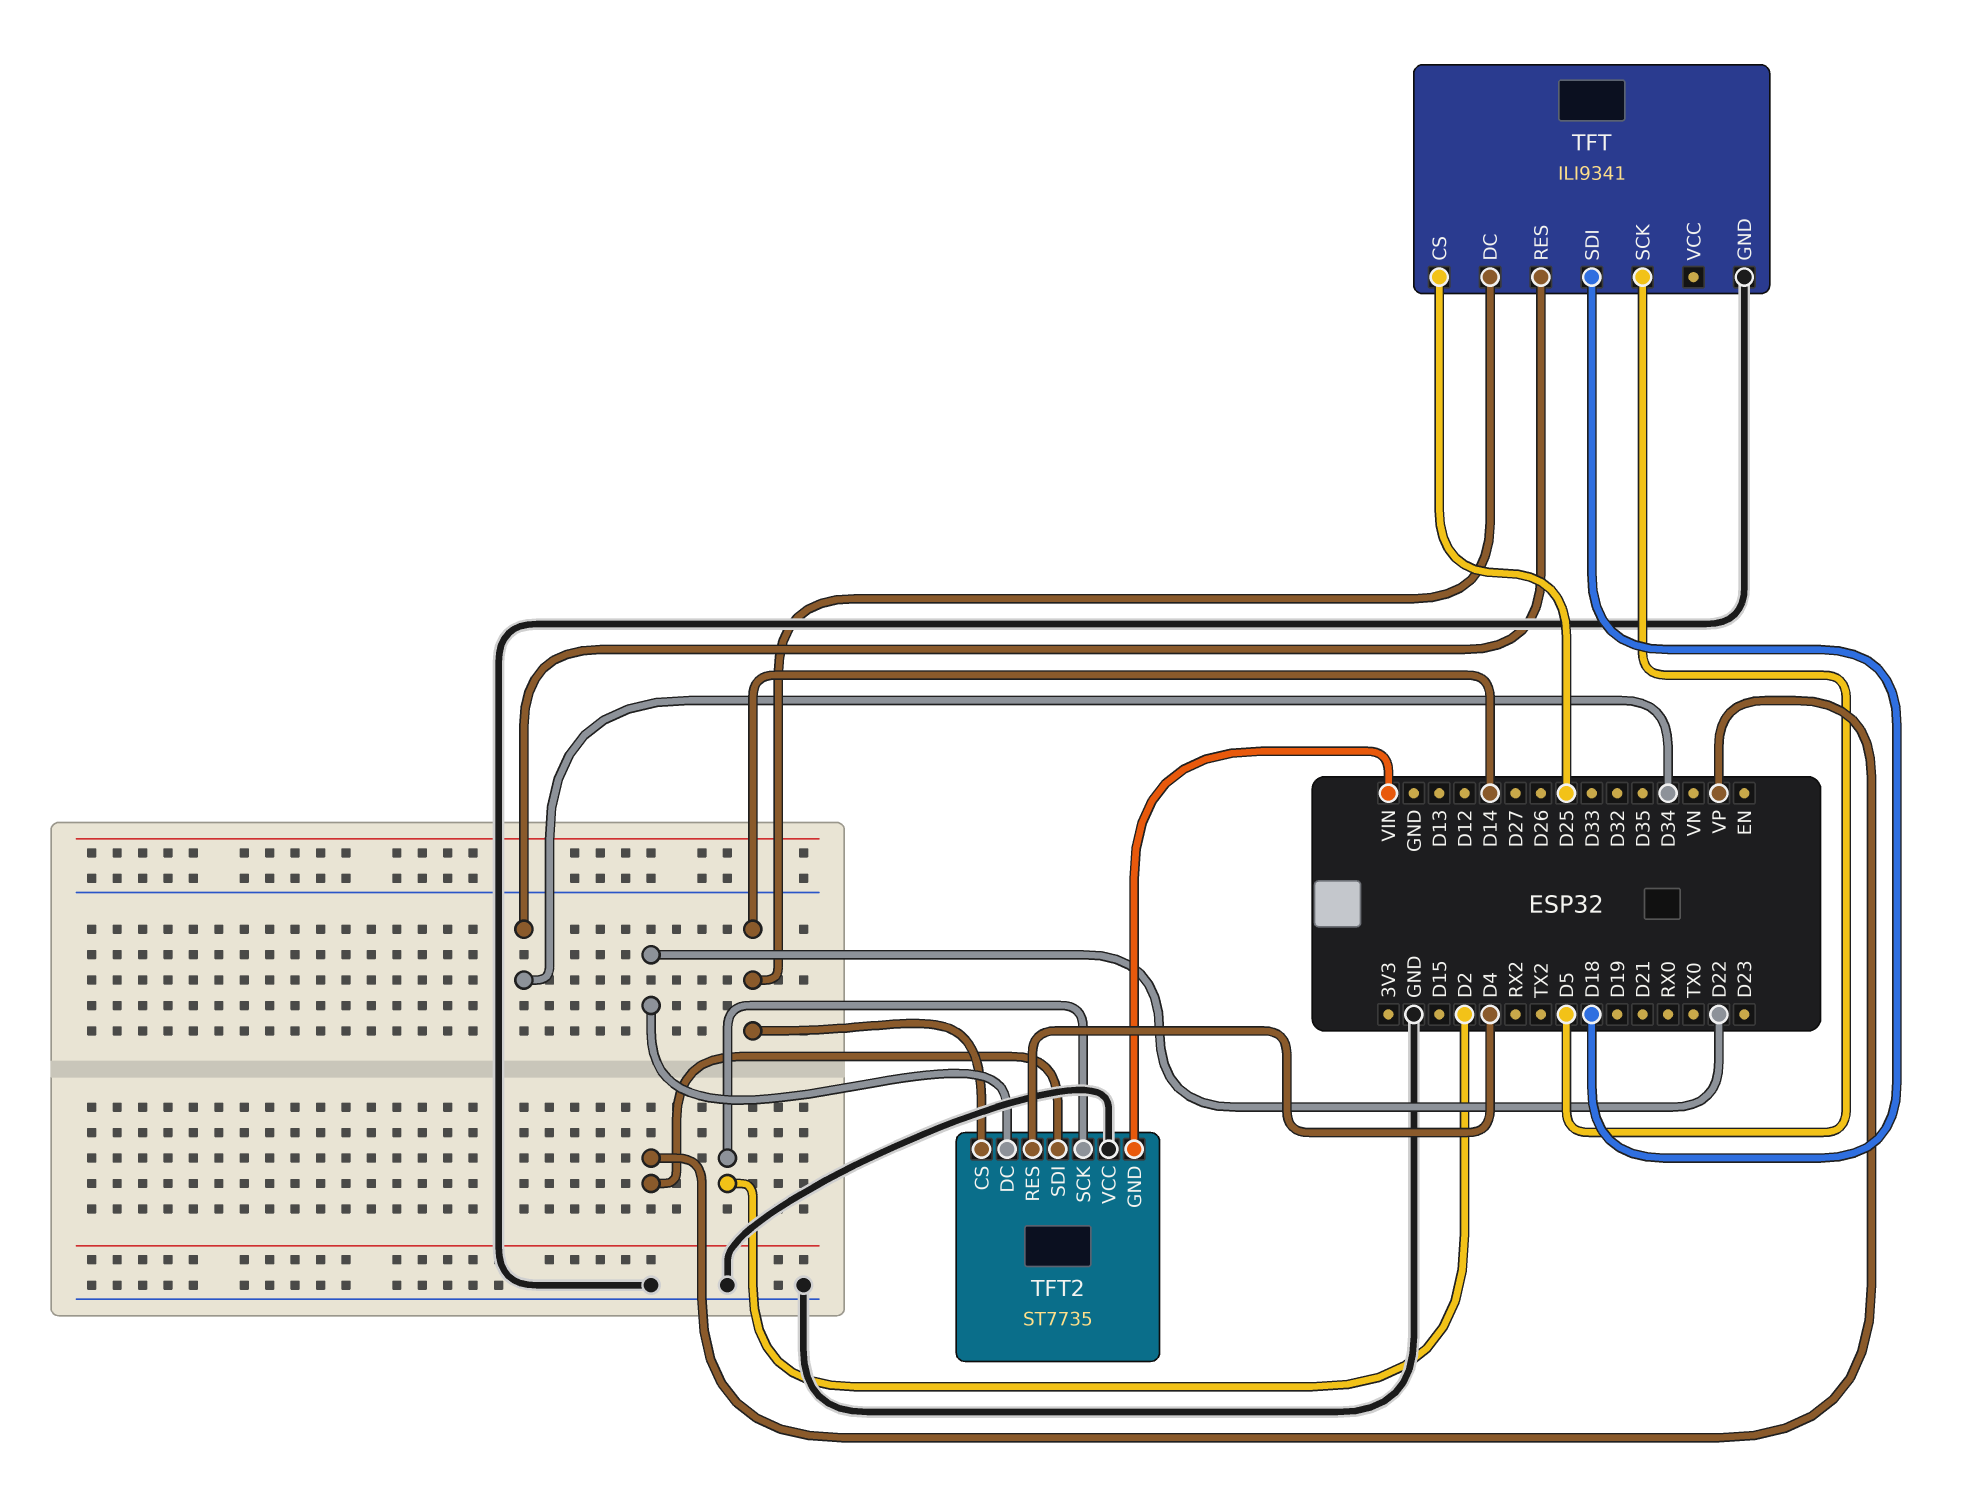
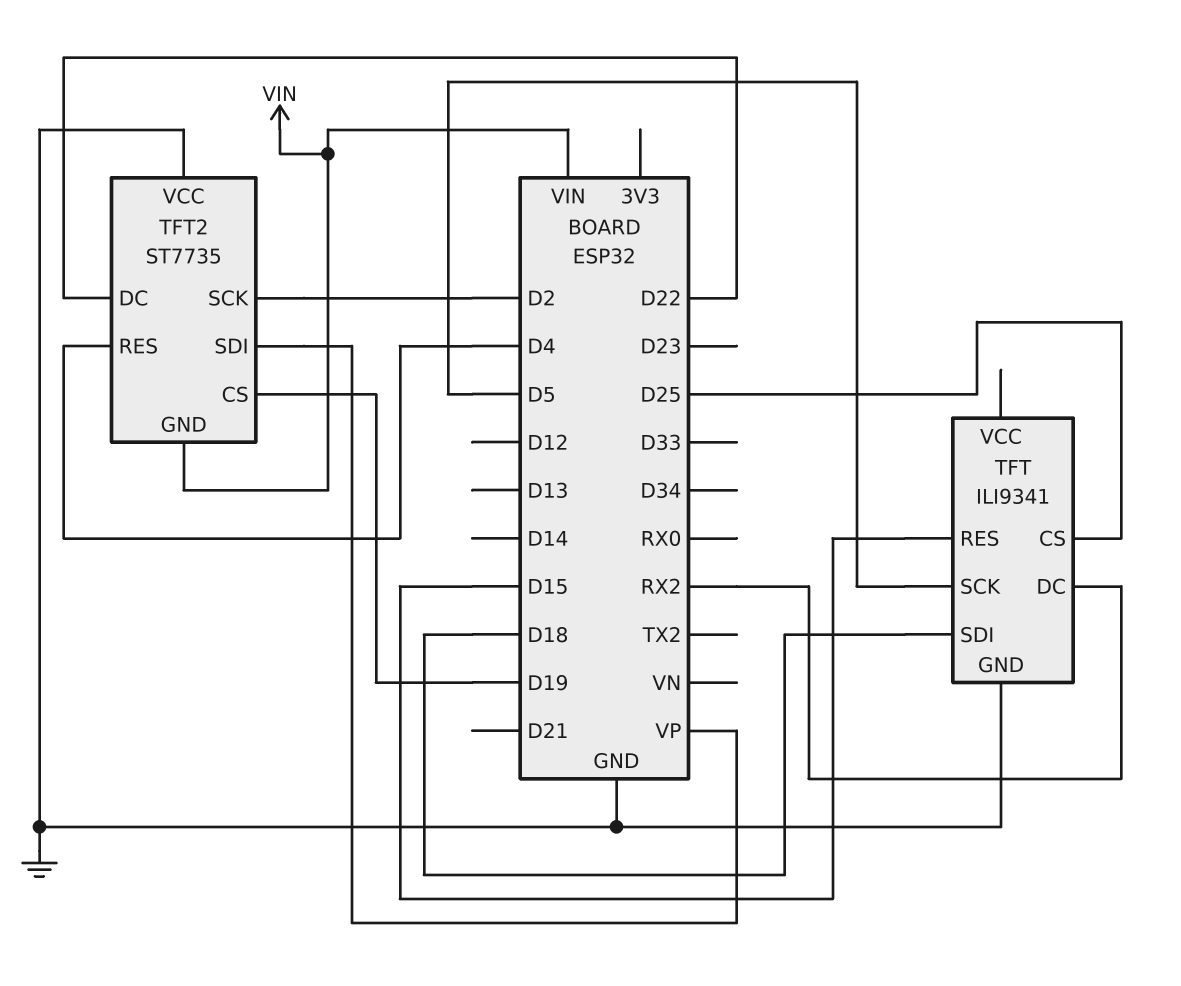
TFT pin DC: D14 -> RX2
TFT pin RES: D34 -> D15
TFT2 pin CS: D14 -> D19

